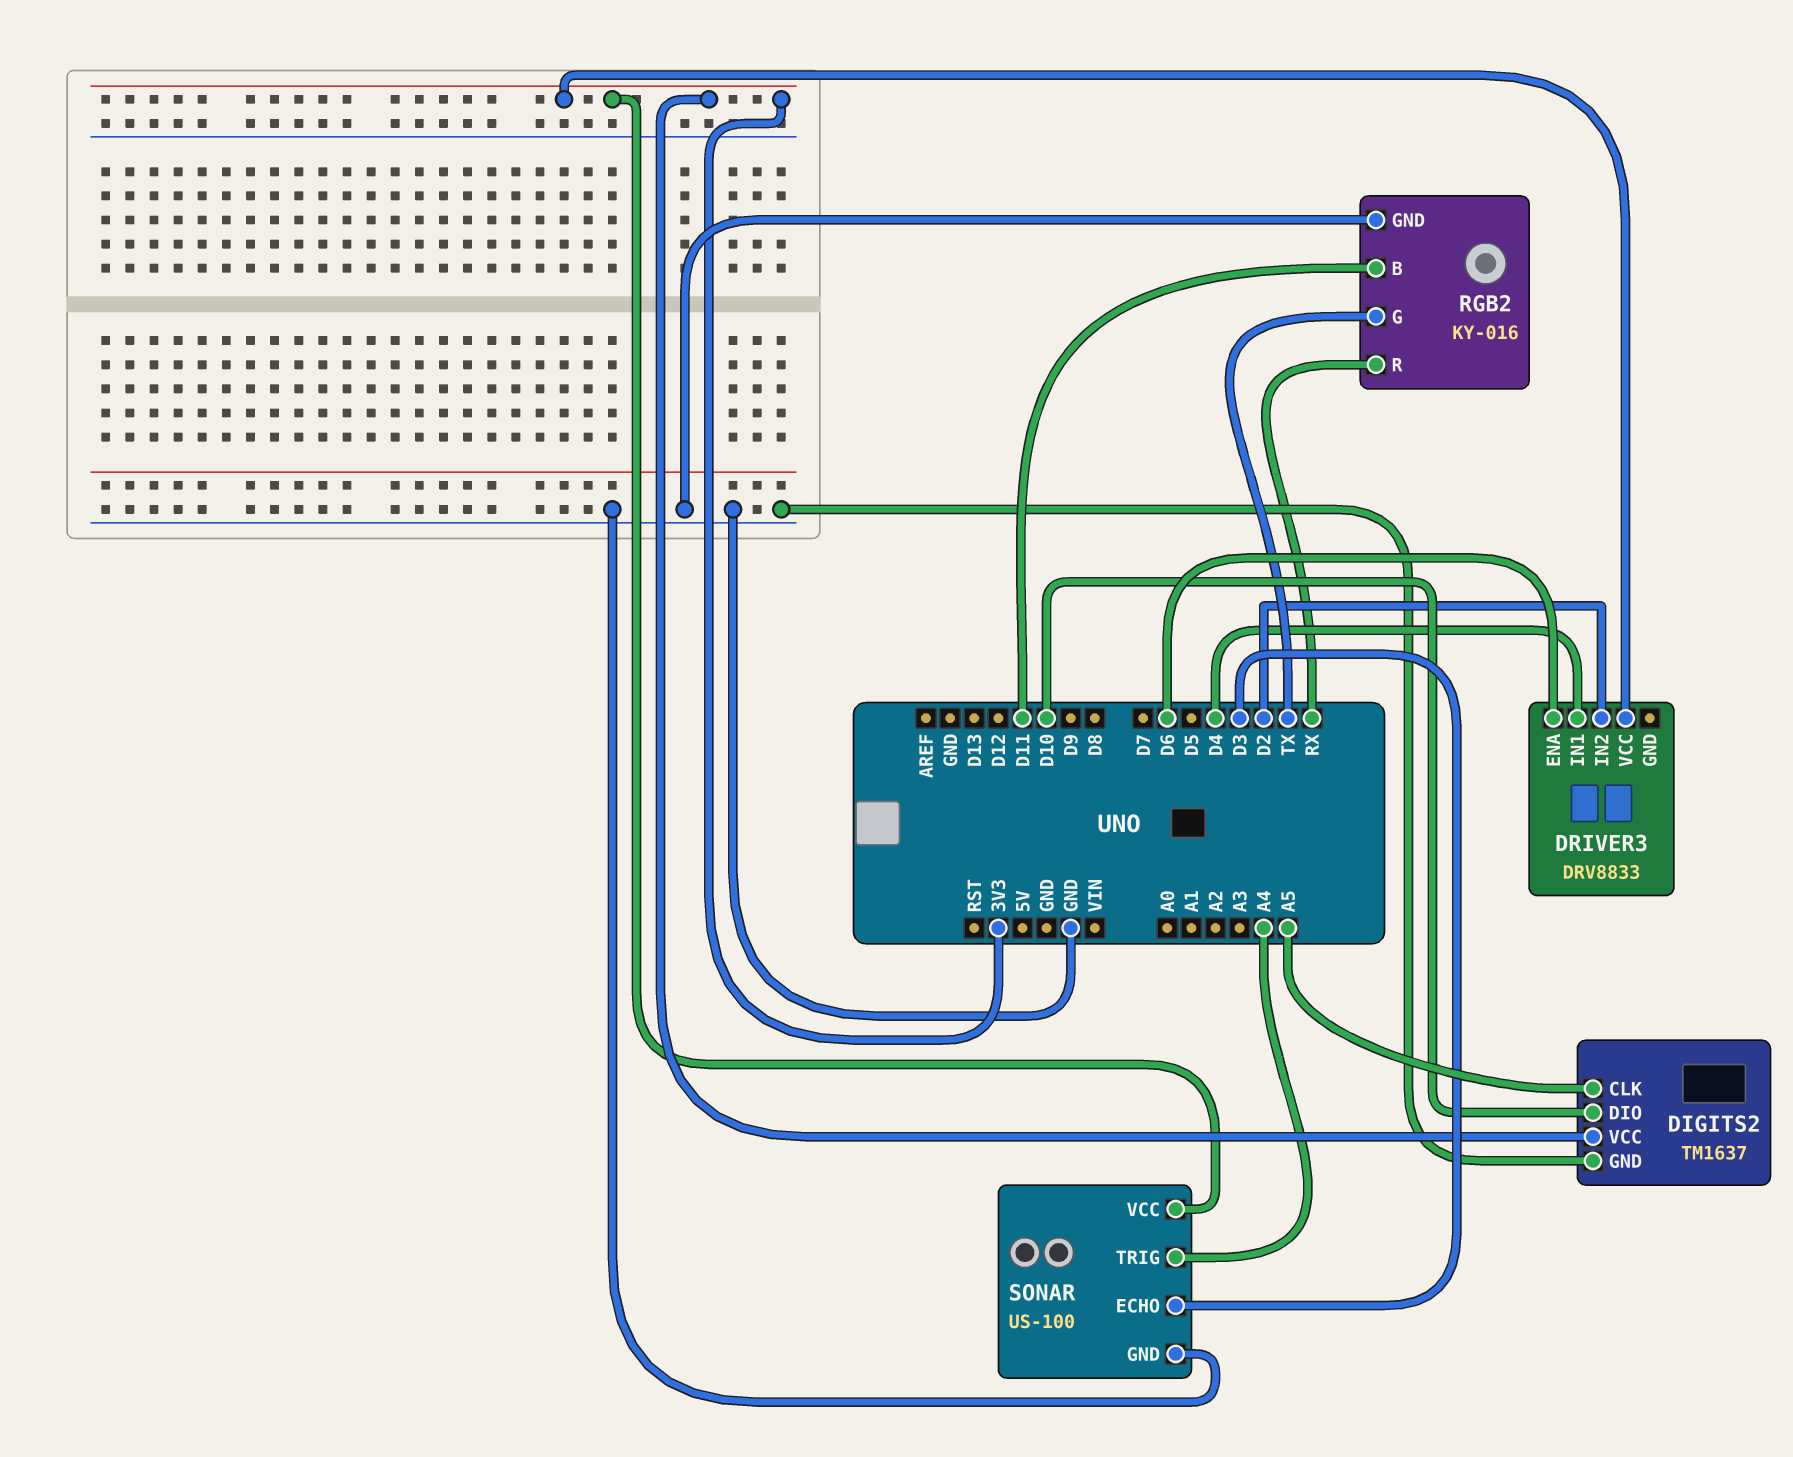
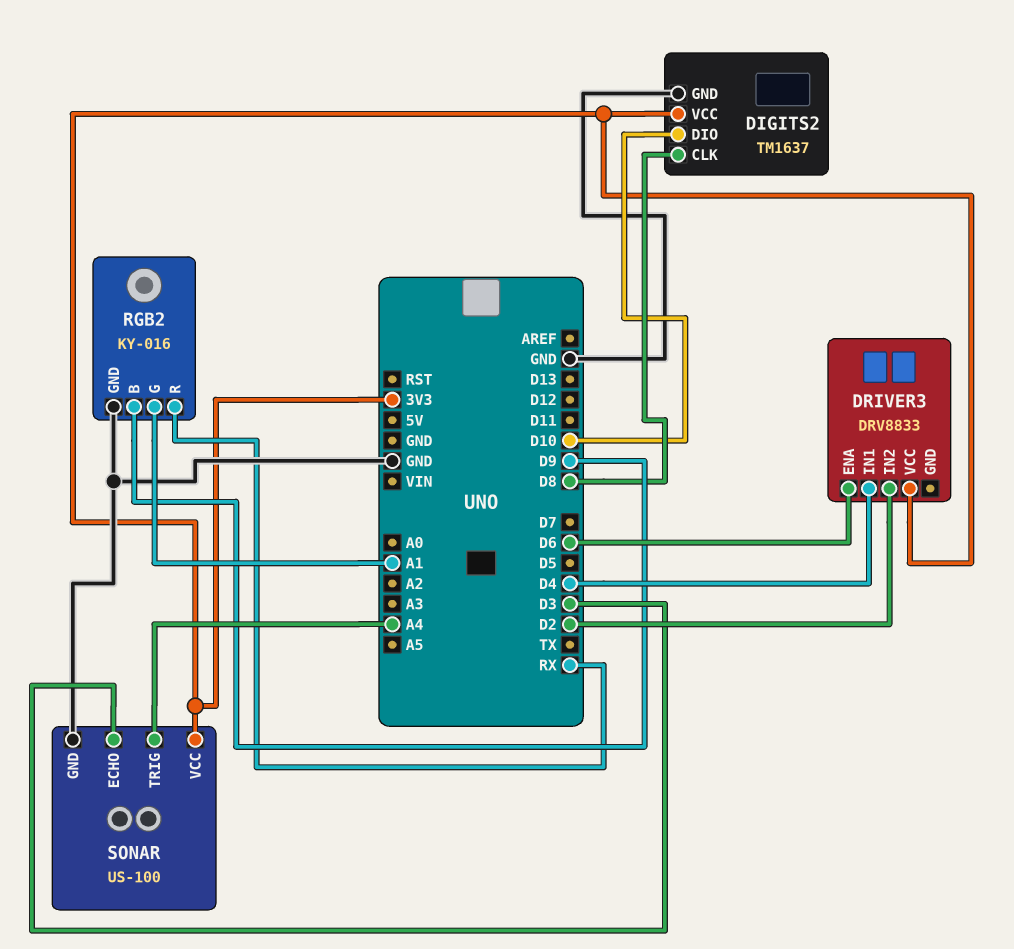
DIGITS2 pin CLK: A5 -> D8
RGB2 pin B: D11 -> D9
RGB2 pin G: TX -> A1

